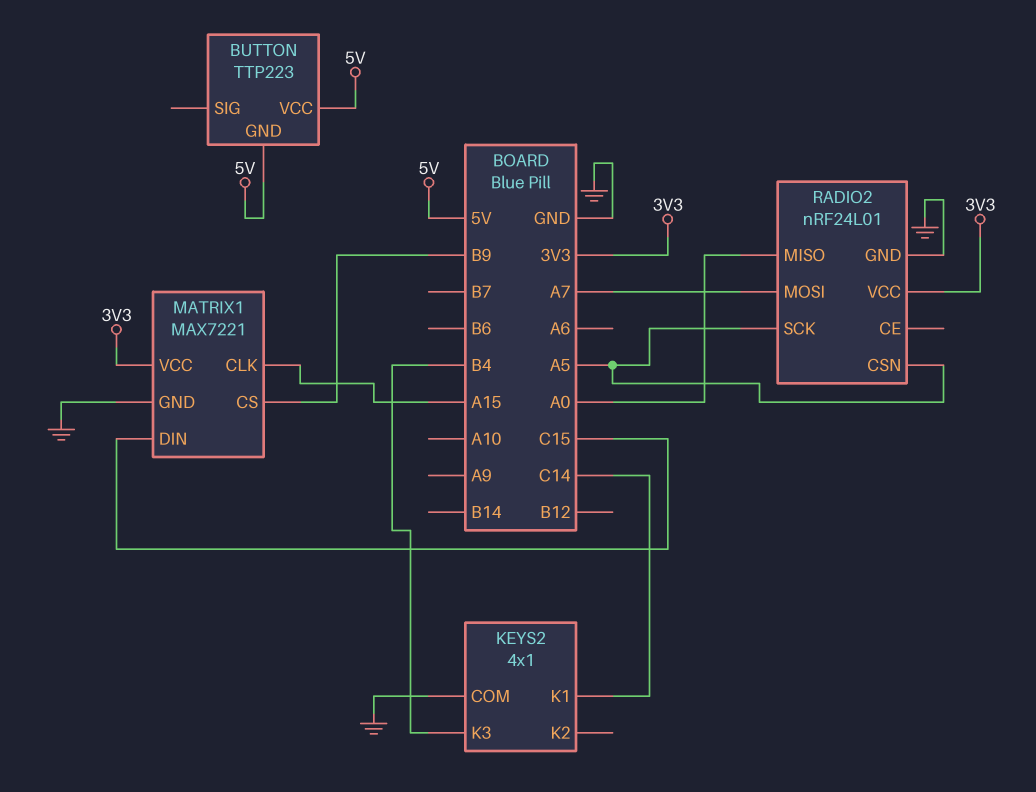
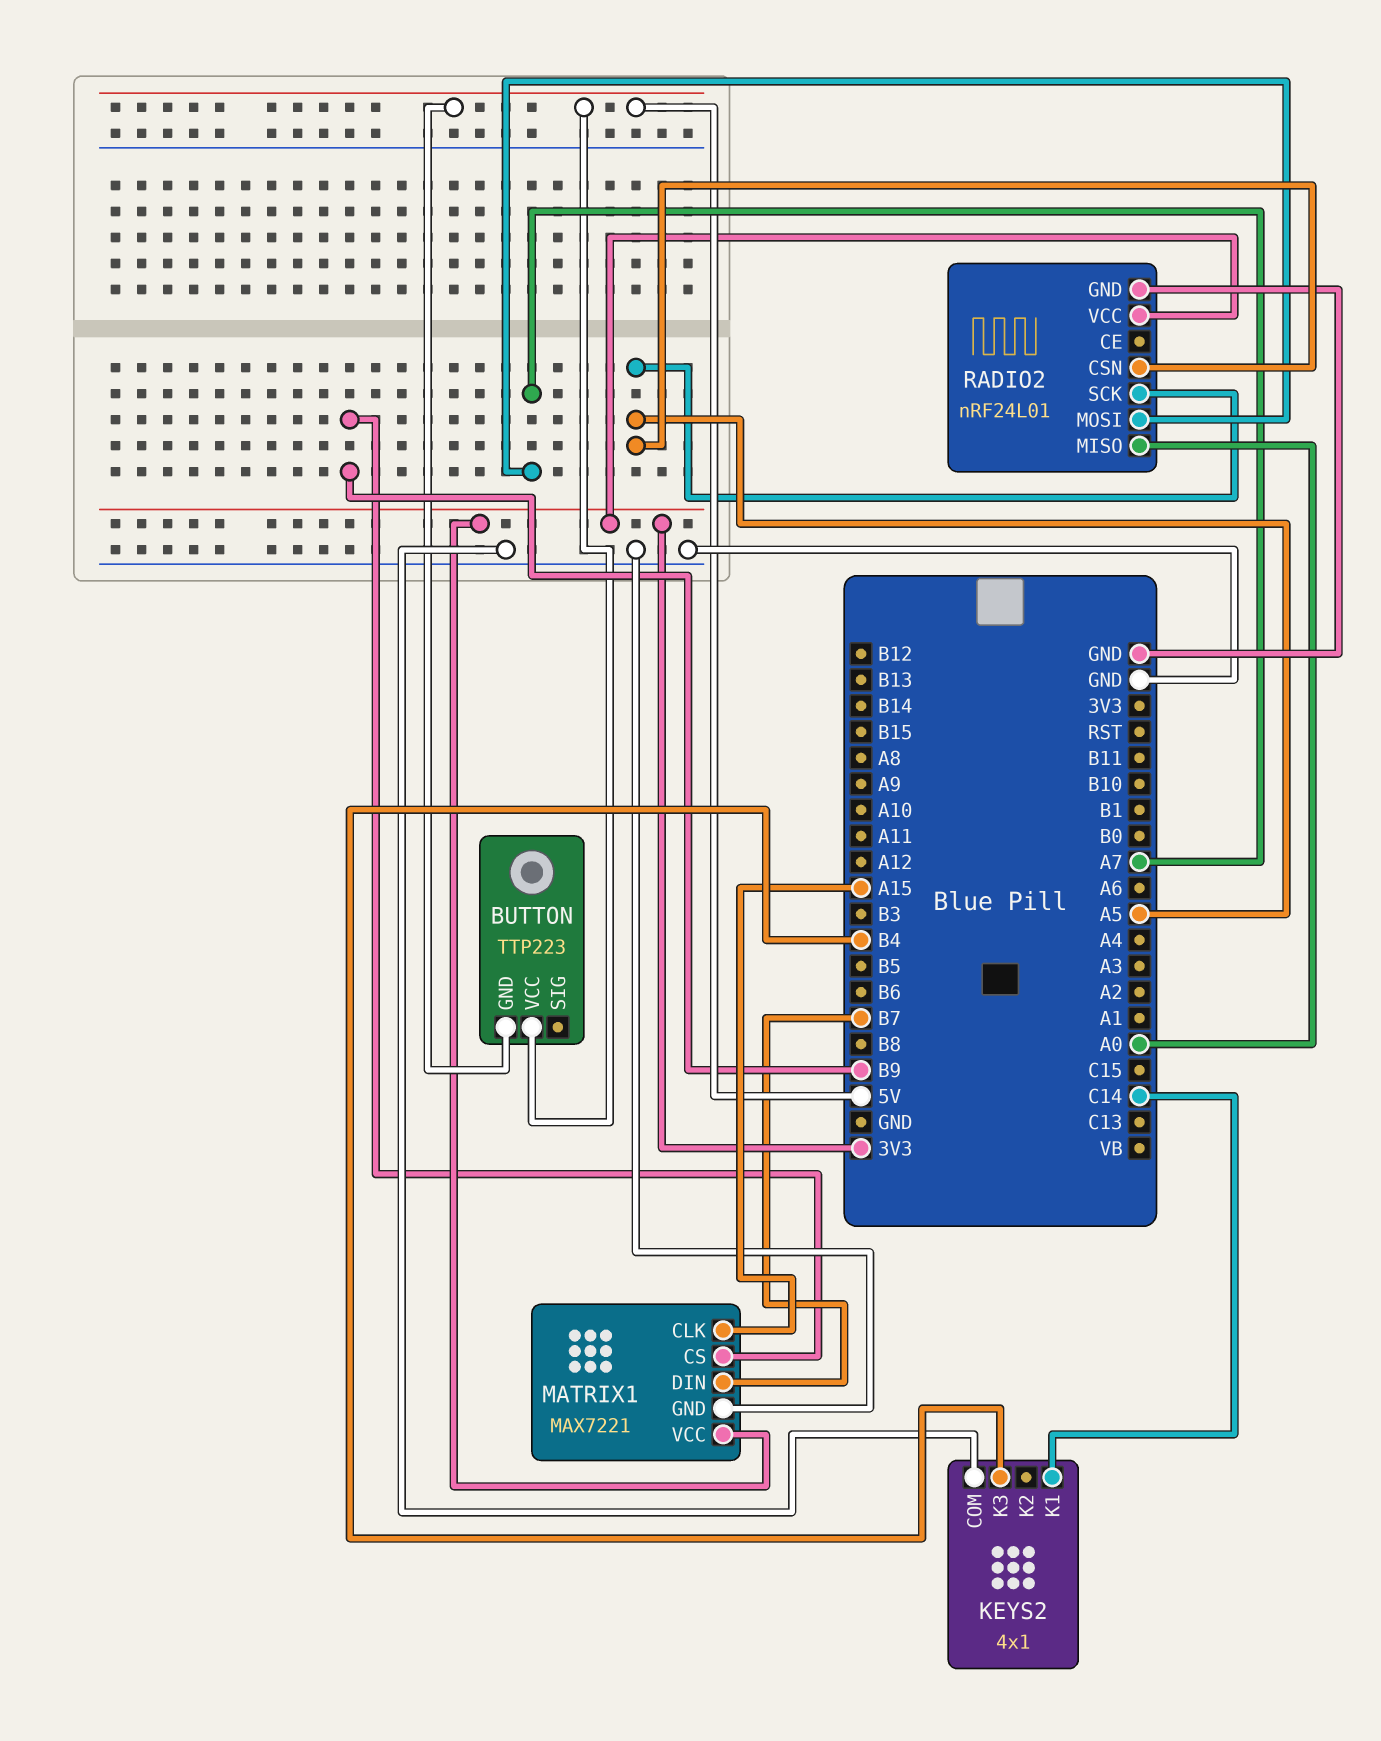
MATRIX1 pin DIN: C15 -> B7

